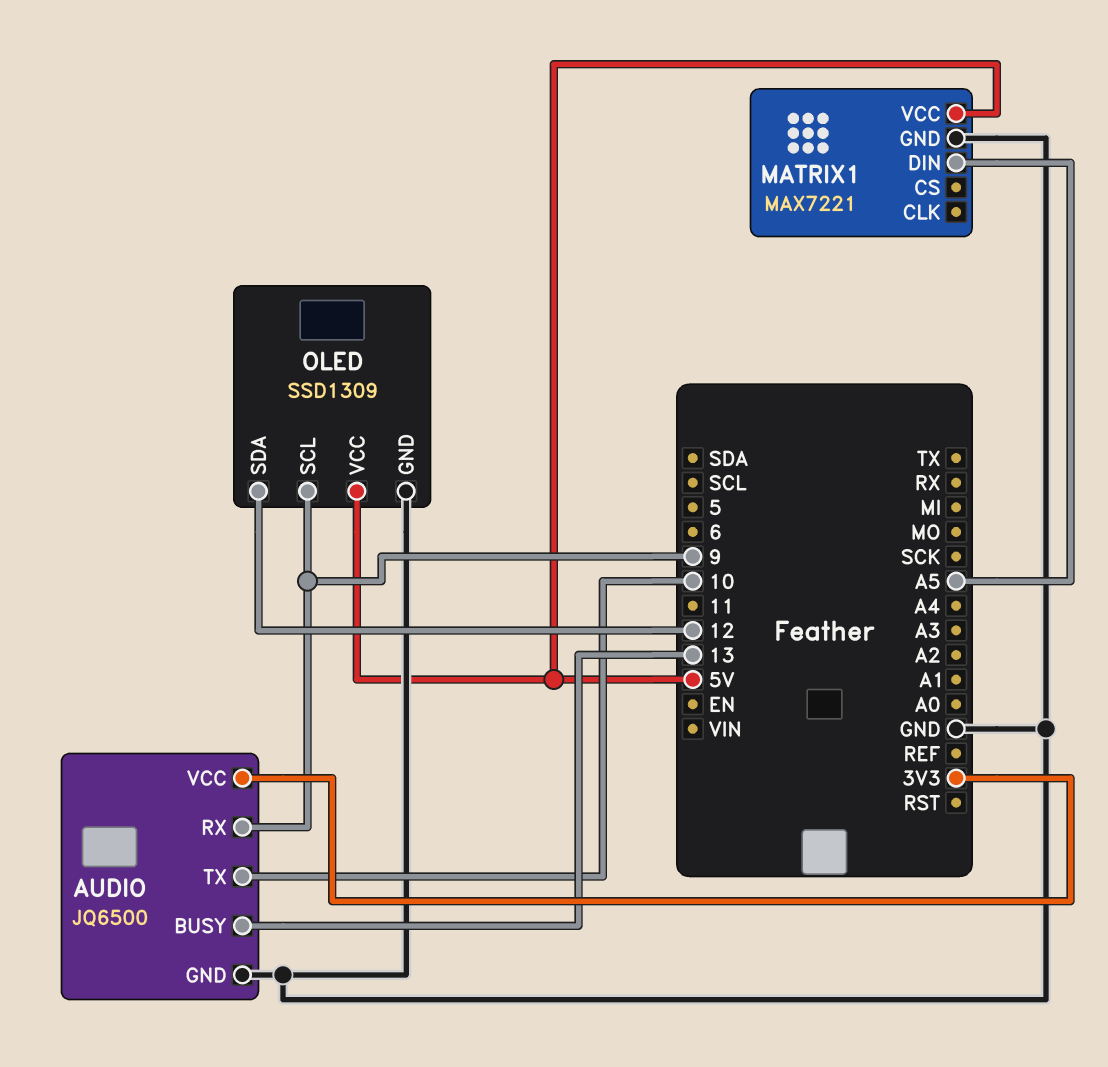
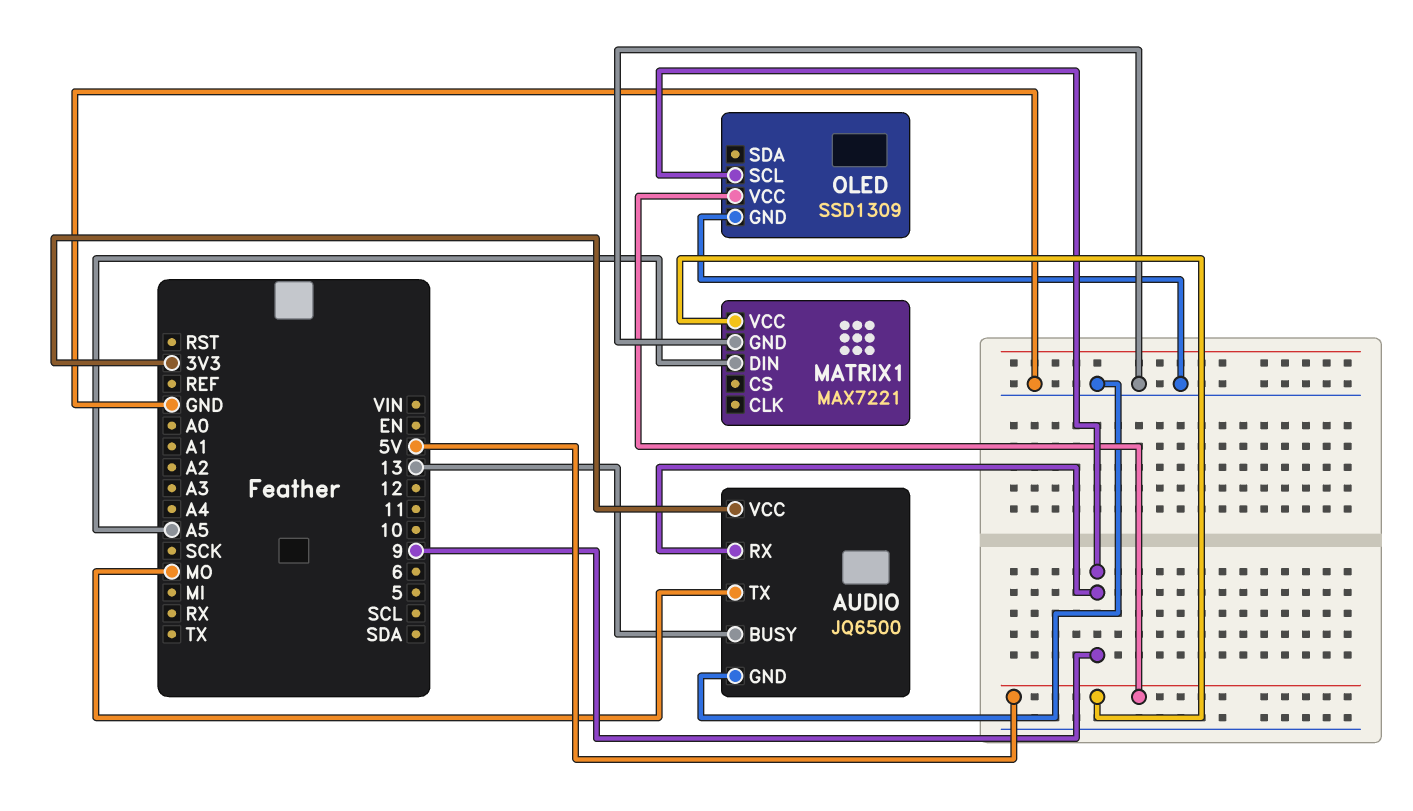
AUDIO pin TX: 10 -> MO
OLED pin SDA: 12 -> none

